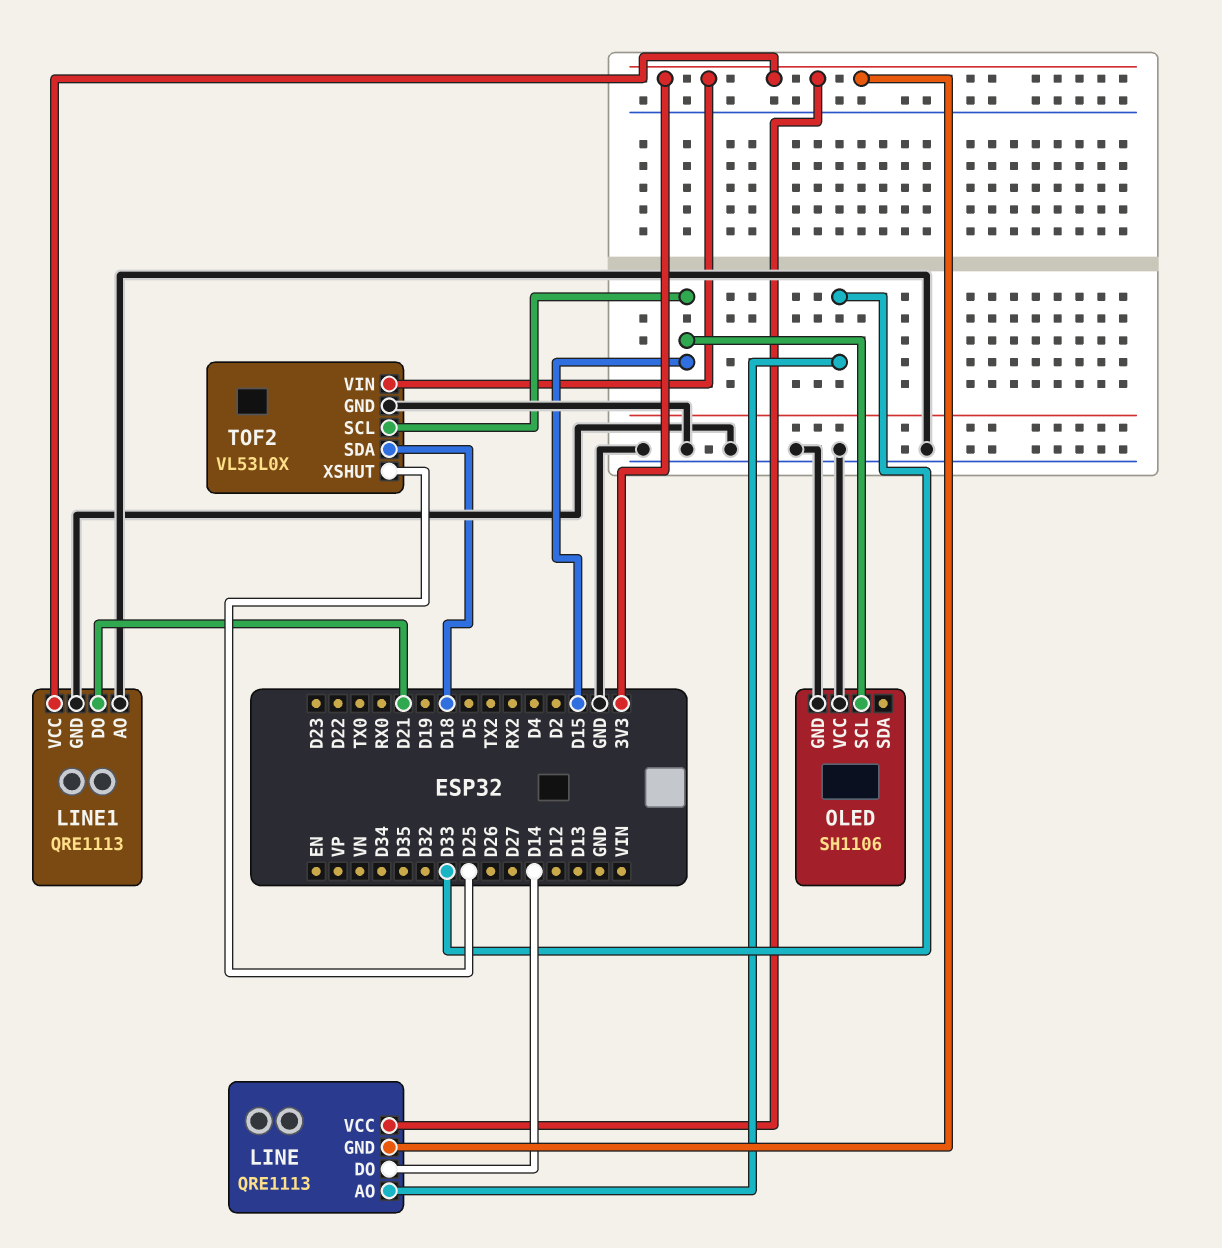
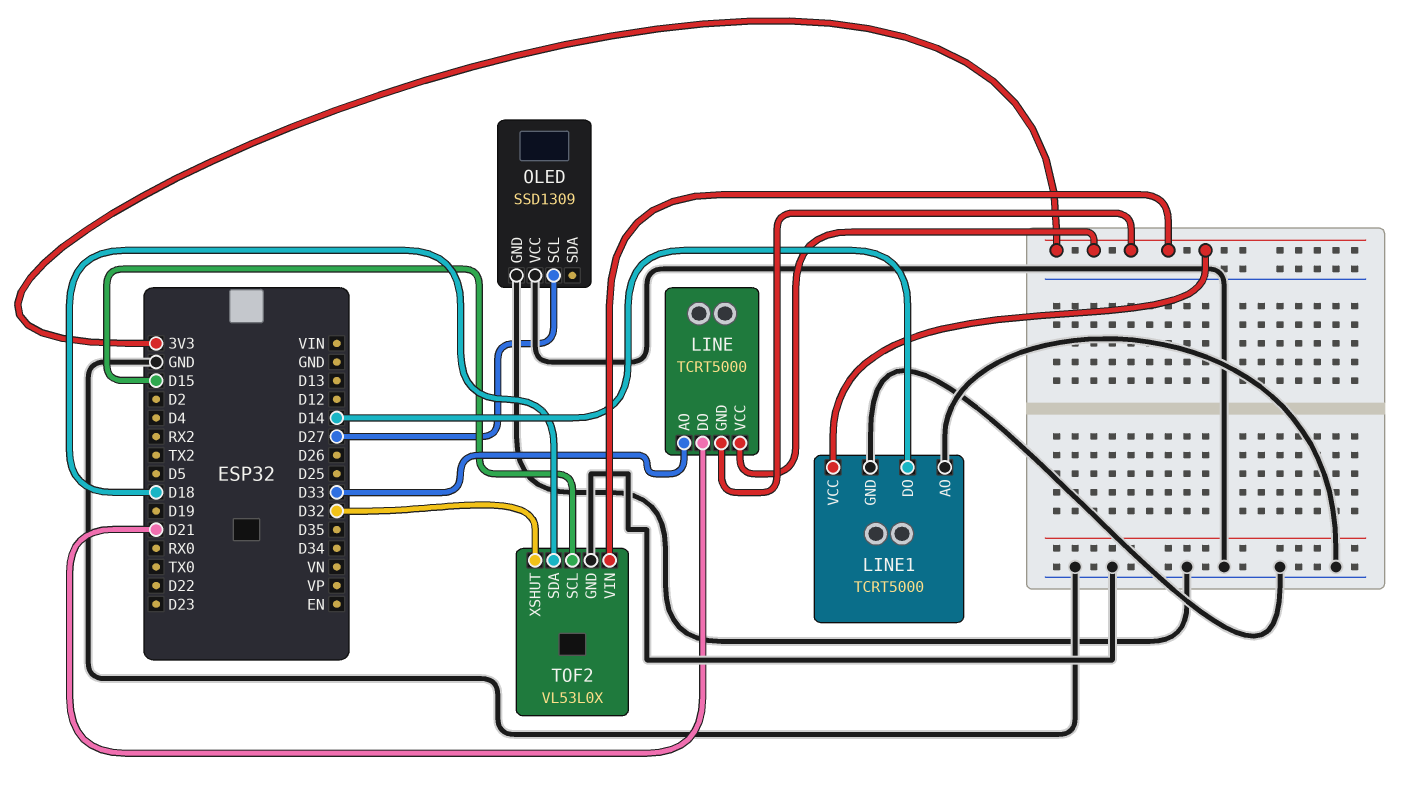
LINE: QRE1113 -> TCRT5000
LINE pin DO: D14 -> D21
LINE1: QRE1113 -> TCRT5000
LINE1 pin DO: D21 -> D14
OLED: SH1106 -> SSD1309
OLED pin SCL: D15 -> D27
TOF2 pin XSHUT: D25 -> D32

